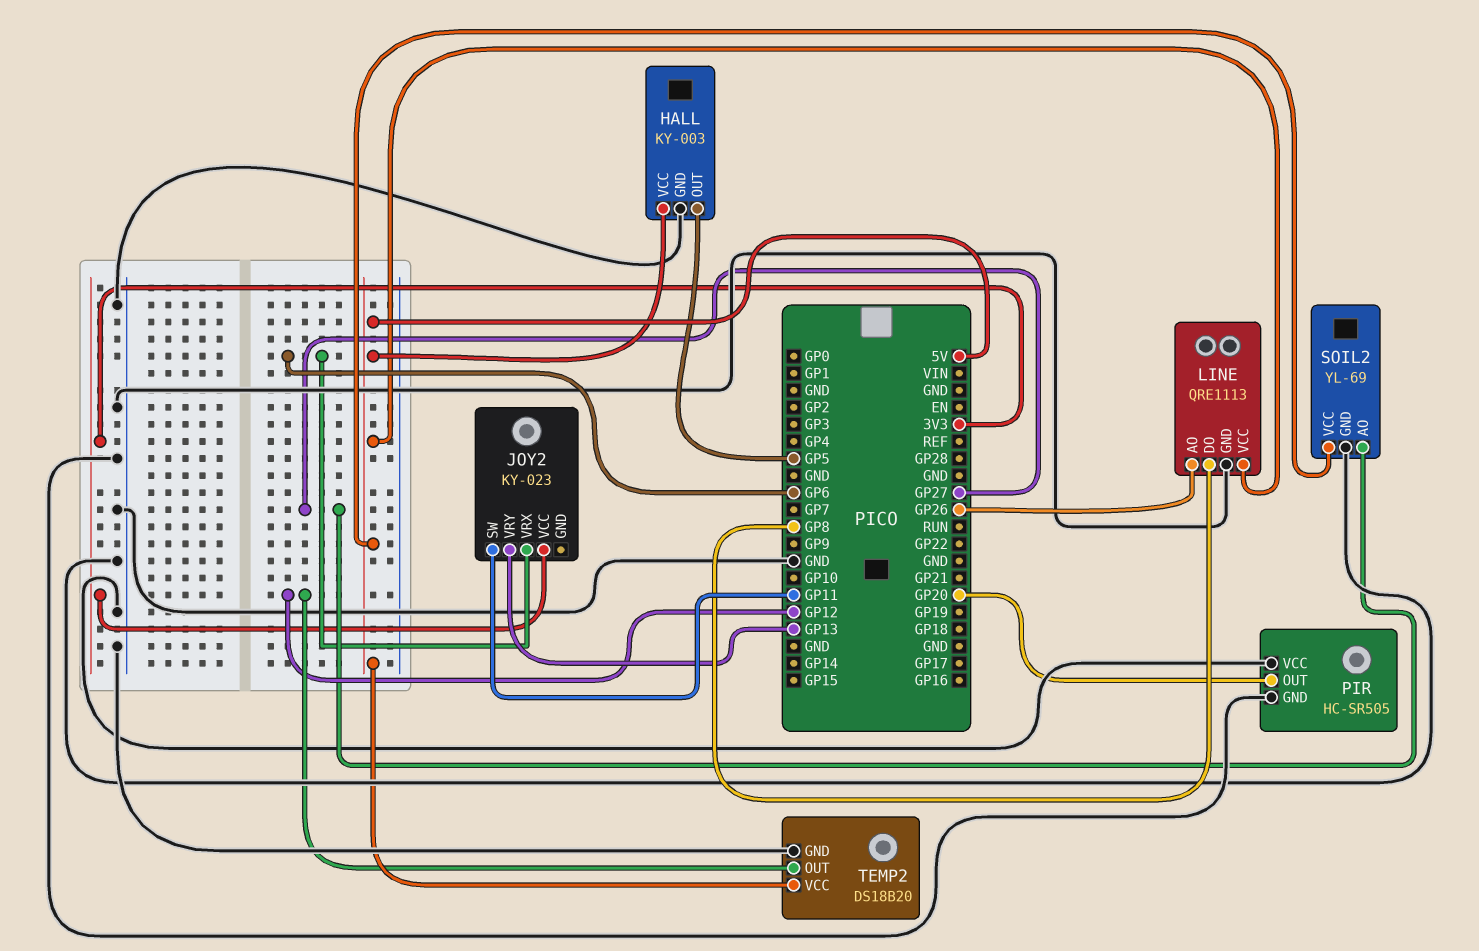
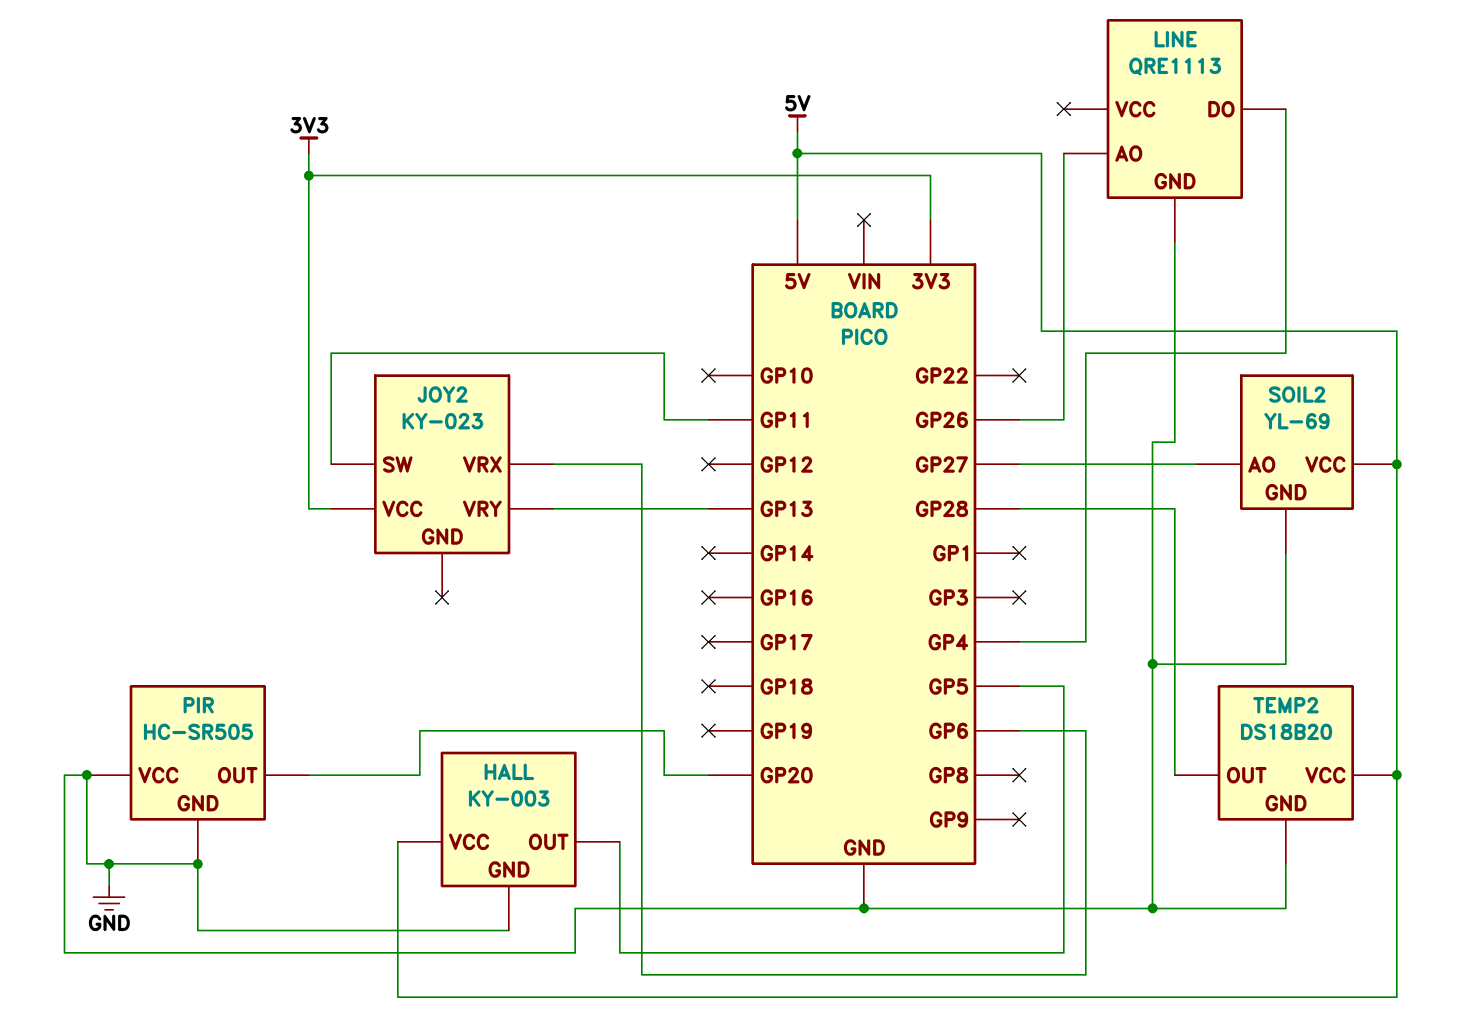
LINE pin DO: GP8 -> GP4
LINE pin VCC: 5V -> none
TEMP2 pin OUT: GP12 -> GP28

